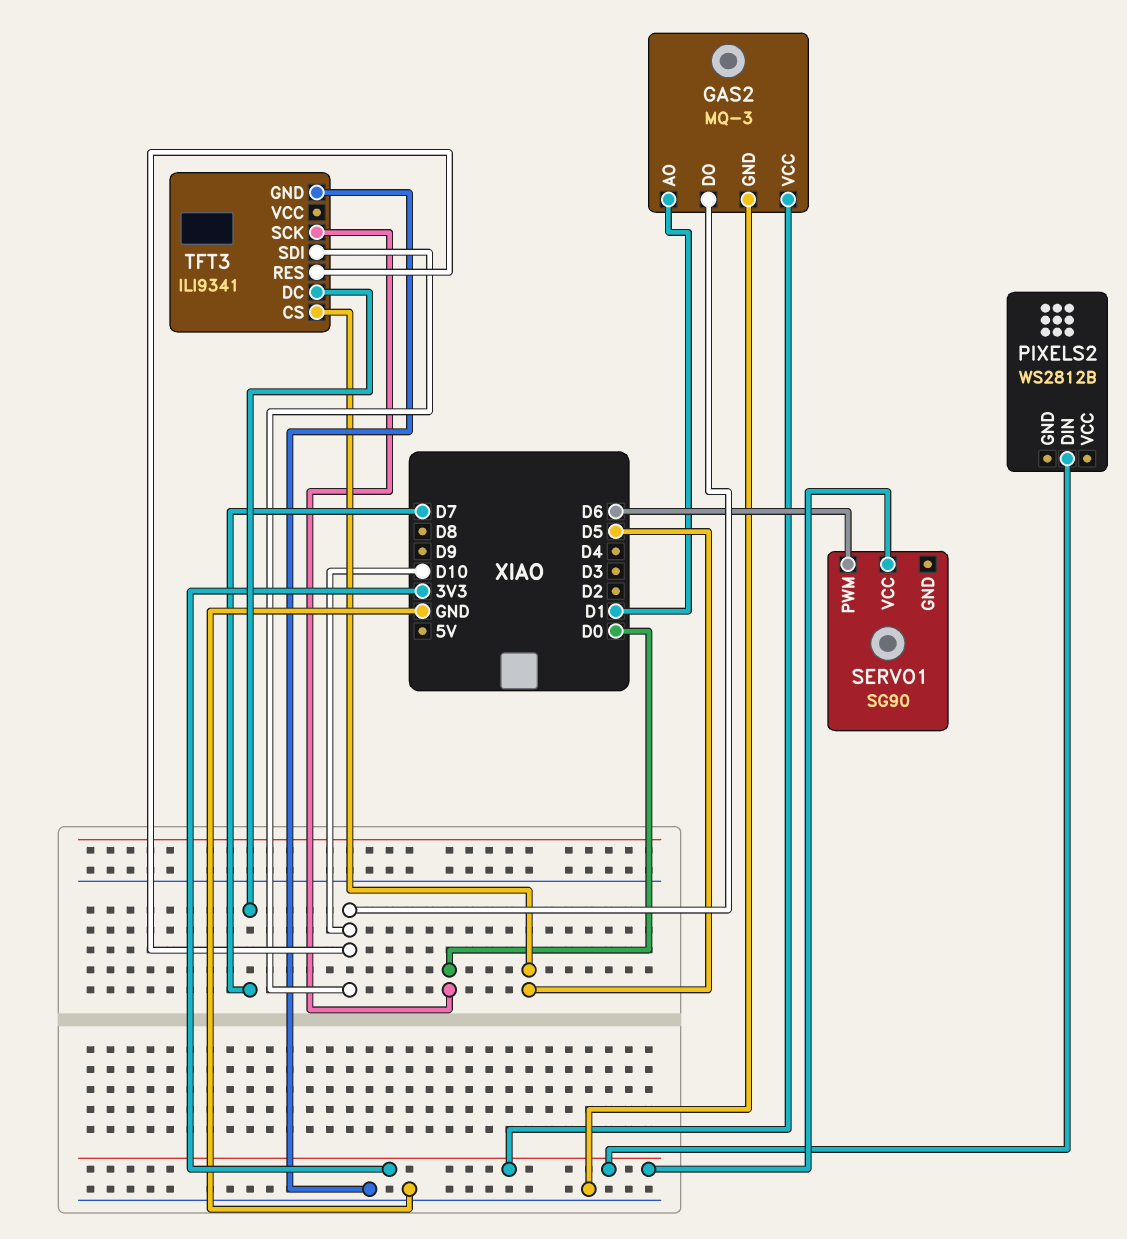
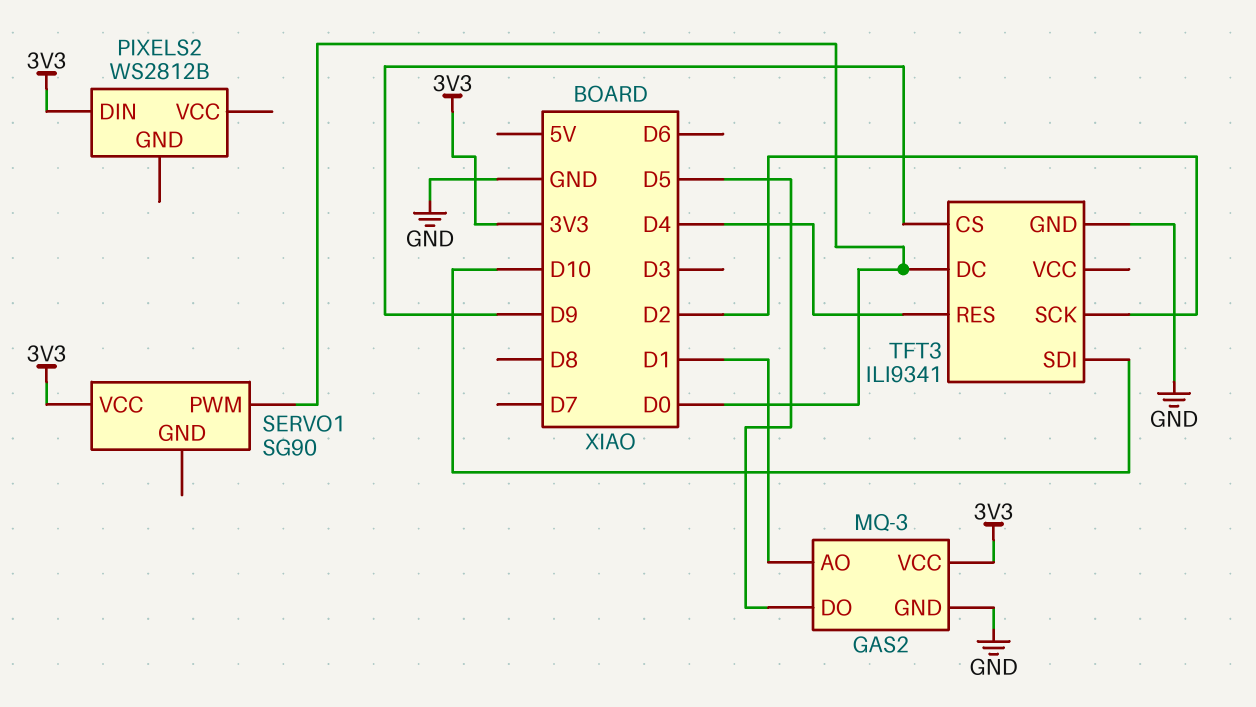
GAS2 pin DO: D10 -> D5
SERVO1 pin PWM: D6 -> D0
TFT3 pin CS: D5 -> D9
TFT3 pin DC: D7 -> D0
TFT3 pin RES: D10 -> D4
TFT3 pin SCK: D0 -> D2

